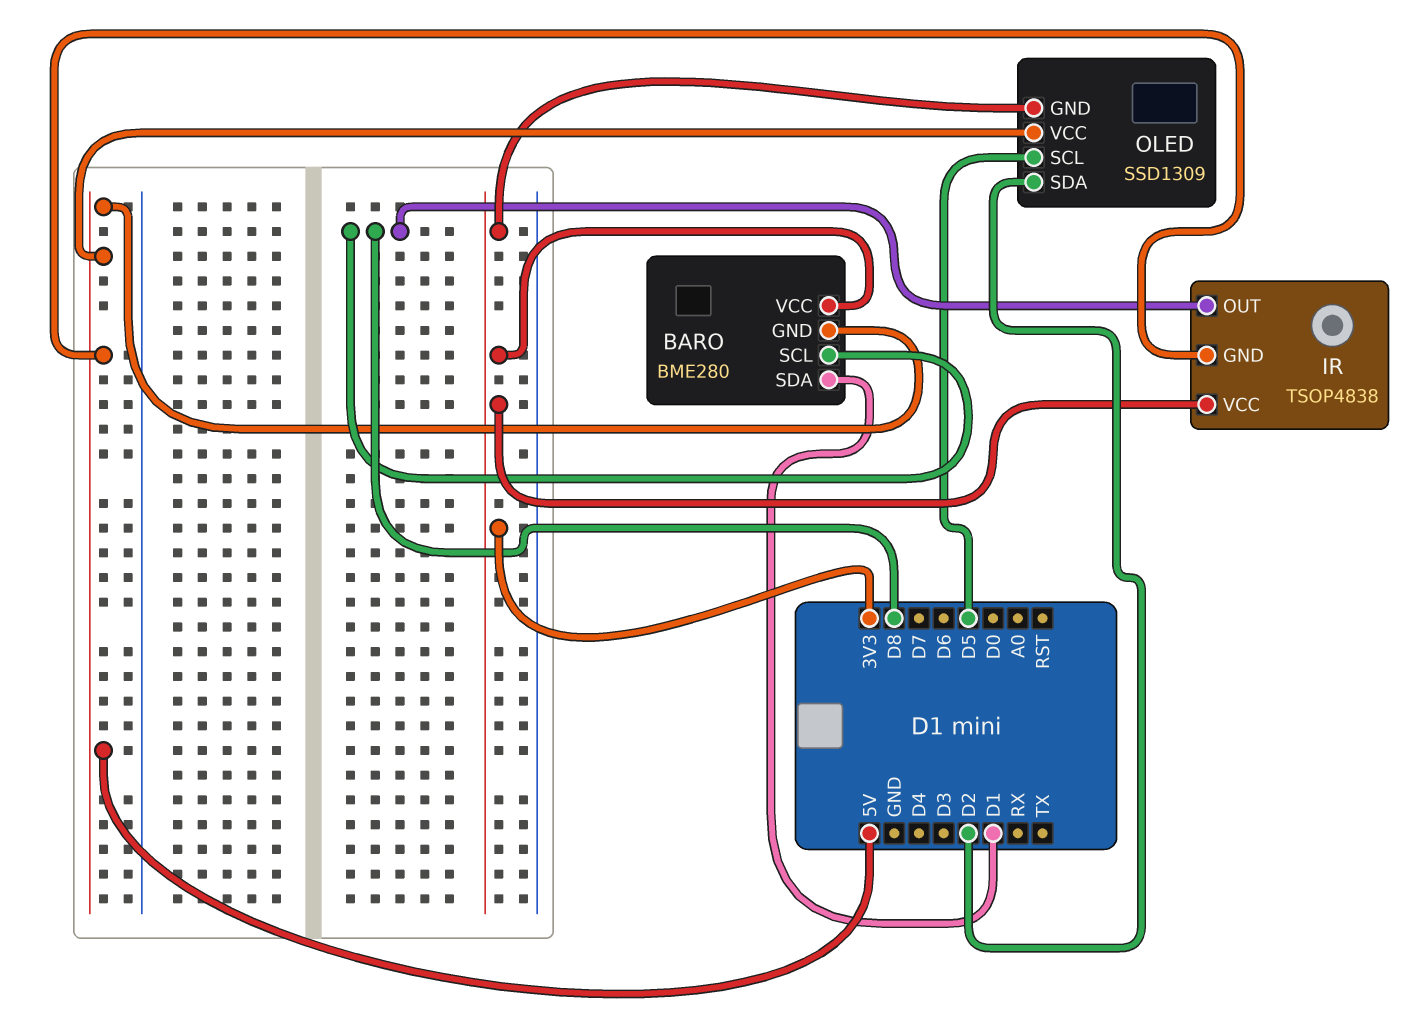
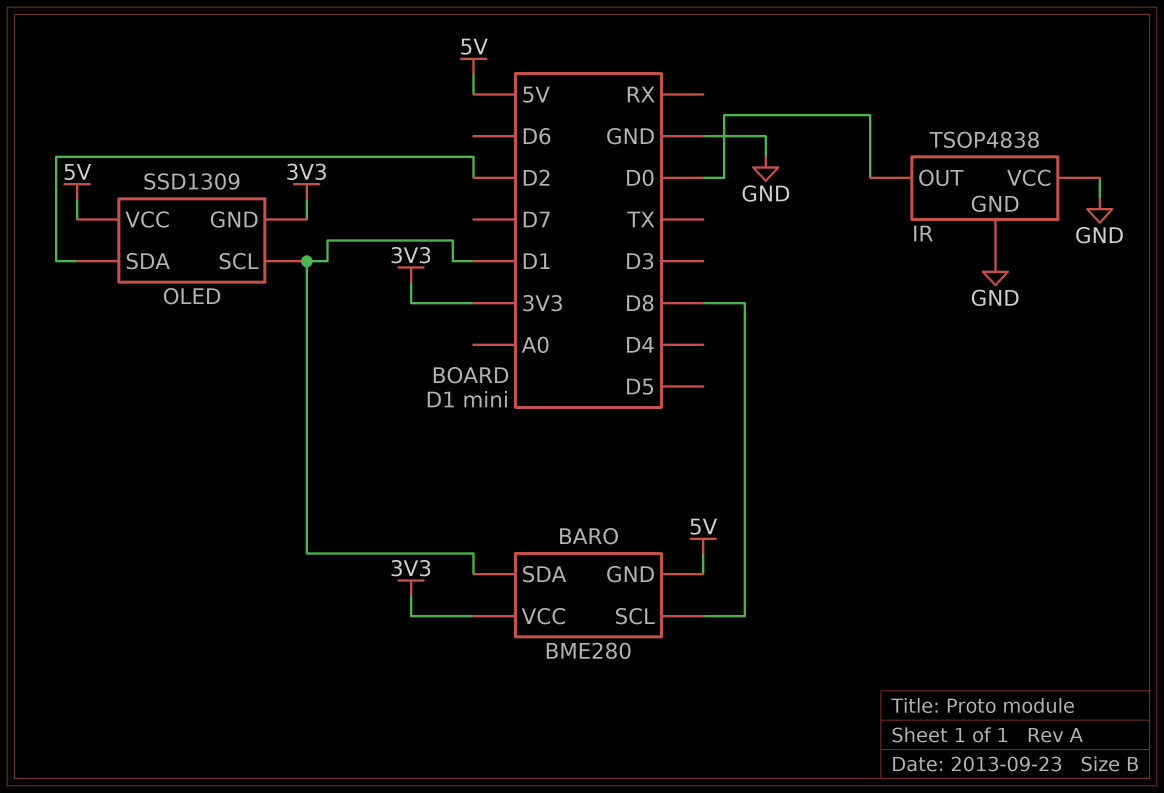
IR pin GND: 5V -> GND
IR pin OUT: D8 -> D0
IR pin VCC: 3V3 -> GND
OLED pin SCL: D5 -> D1

